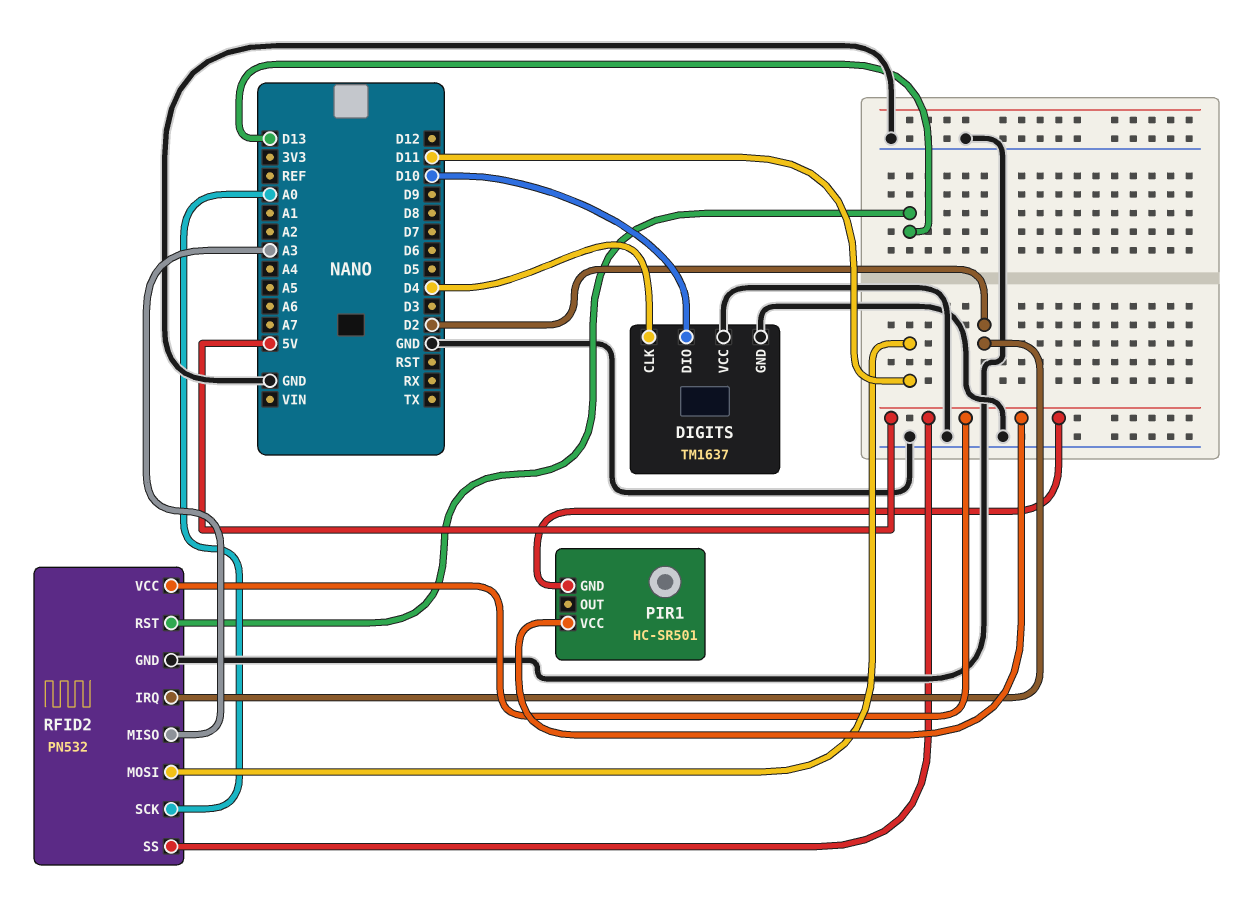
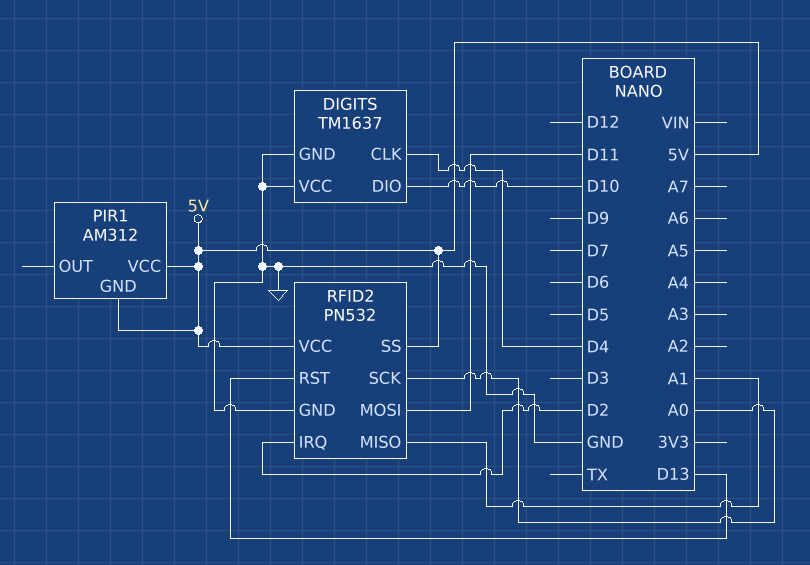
PIR1: HC-SR501 -> AM312
RFID2 pin MISO: A3 -> A1

